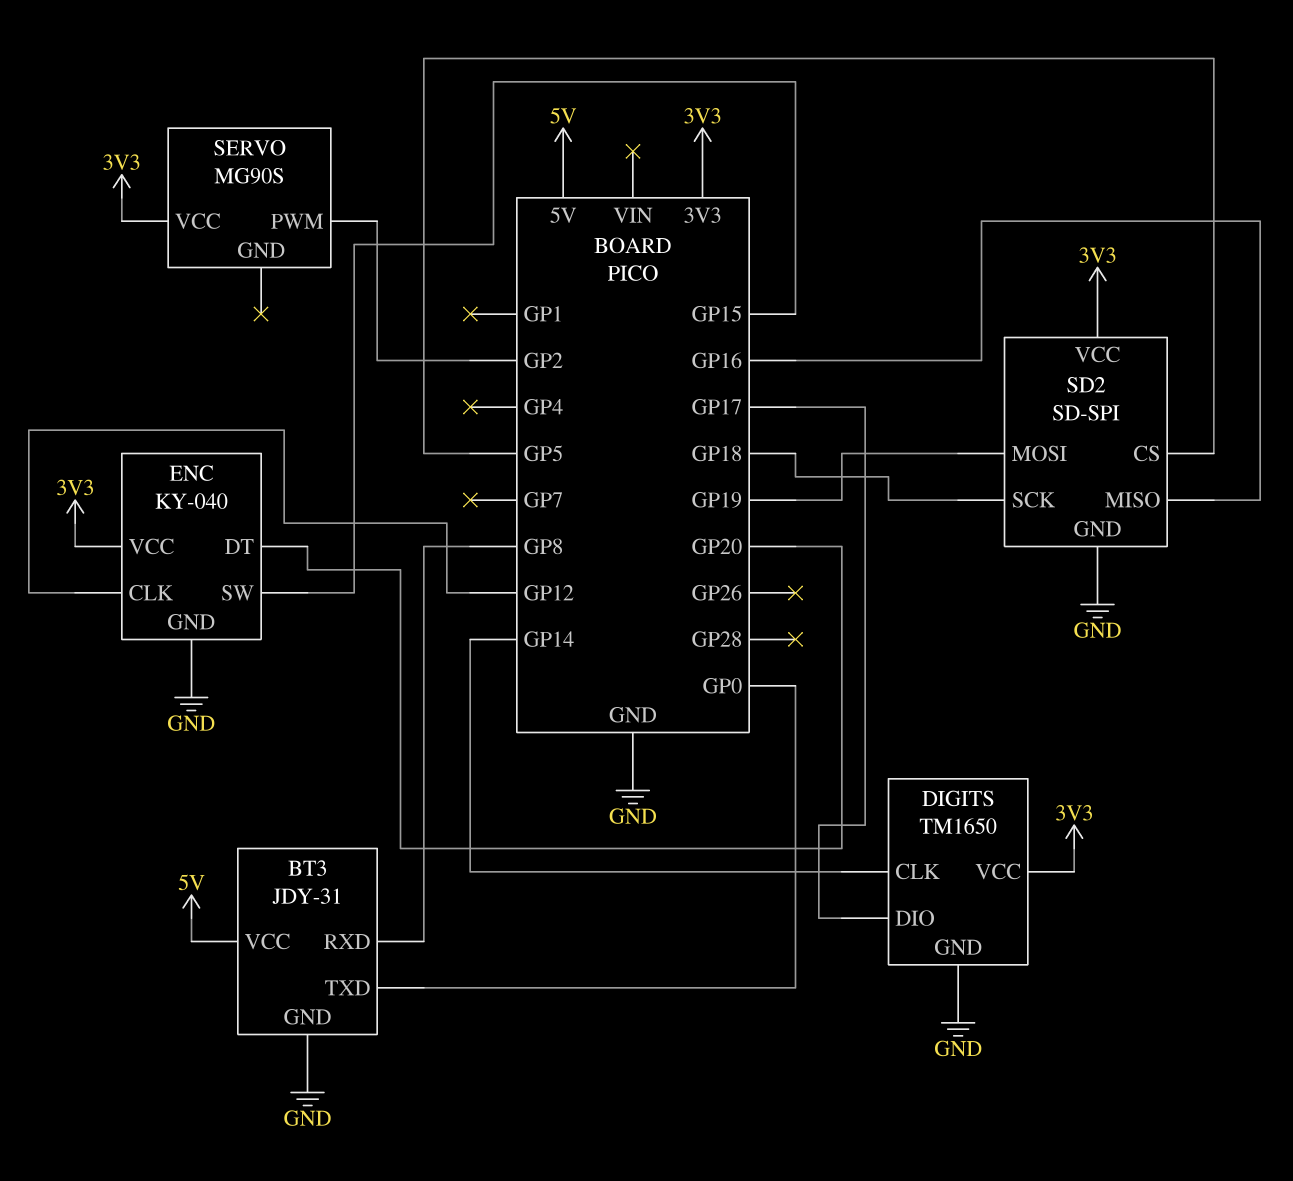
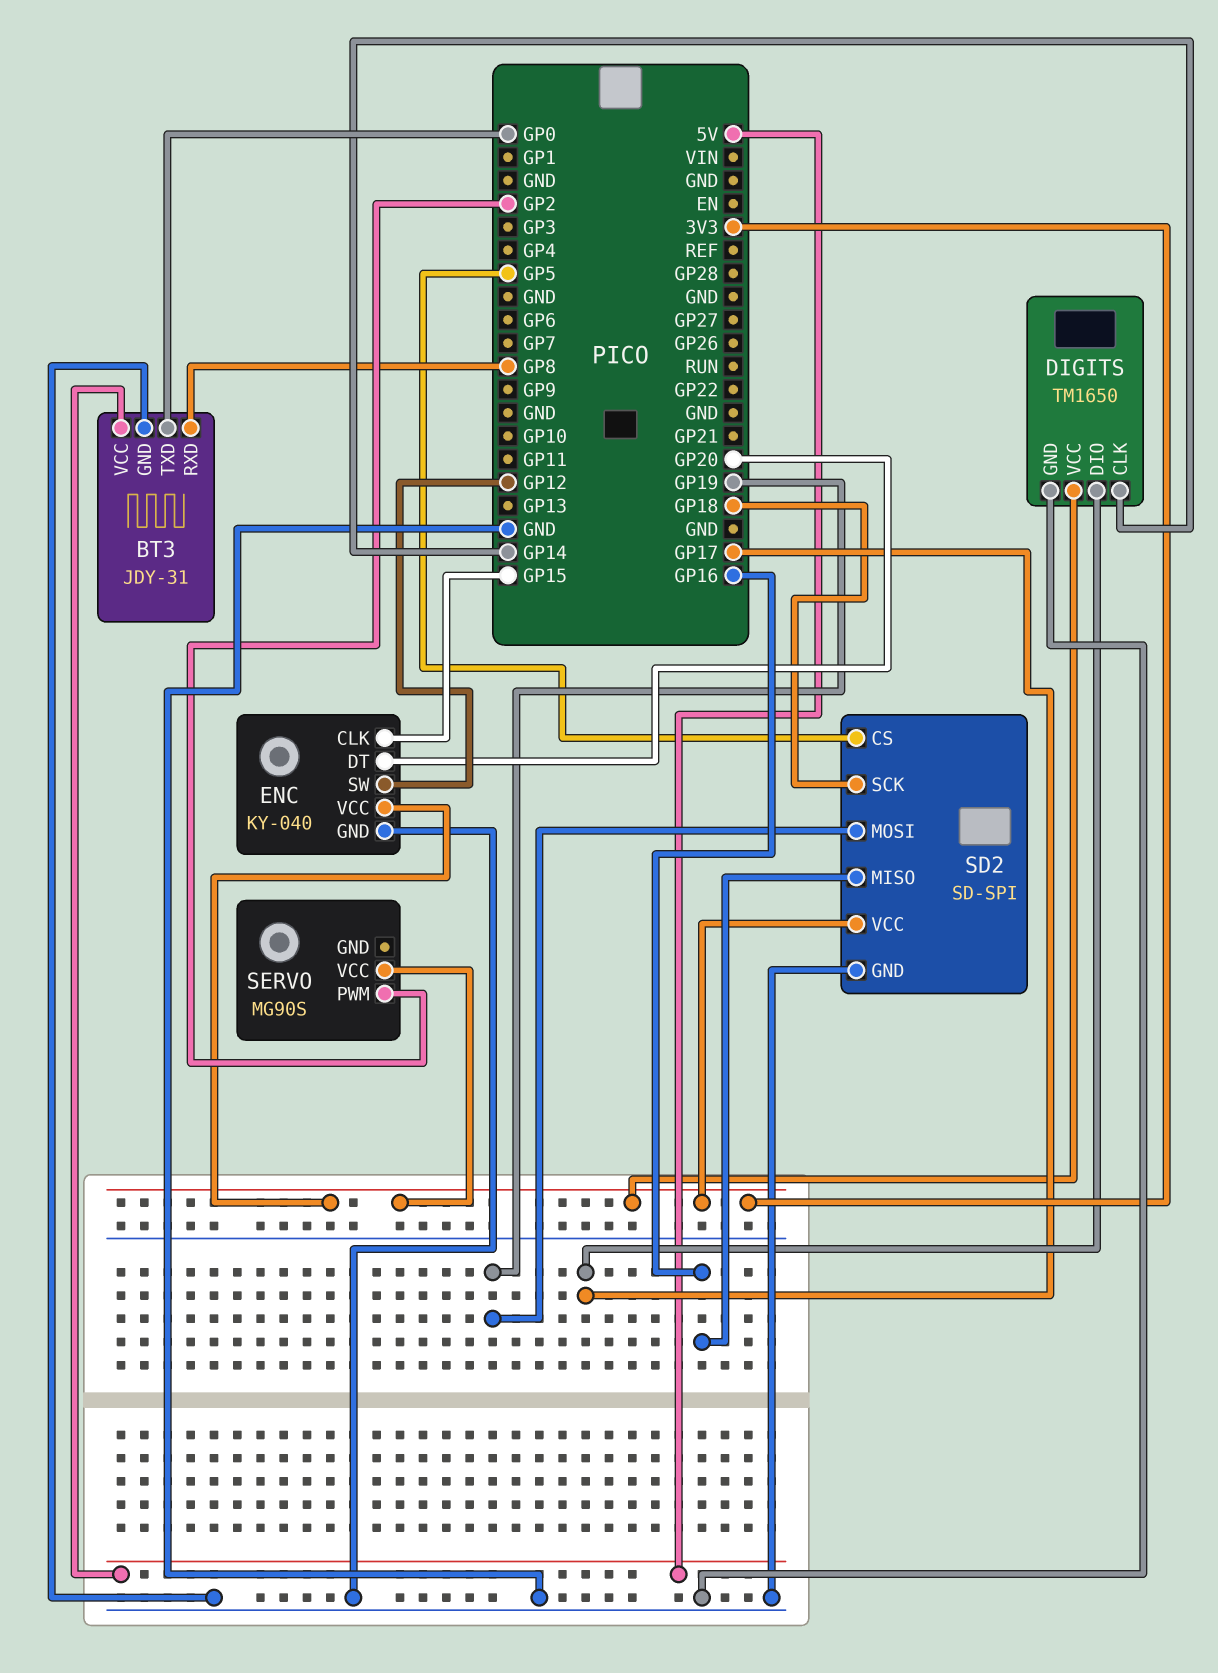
ENC pin CLK: GP12 -> GP15
ENC pin SW: GP15 -> GP12

